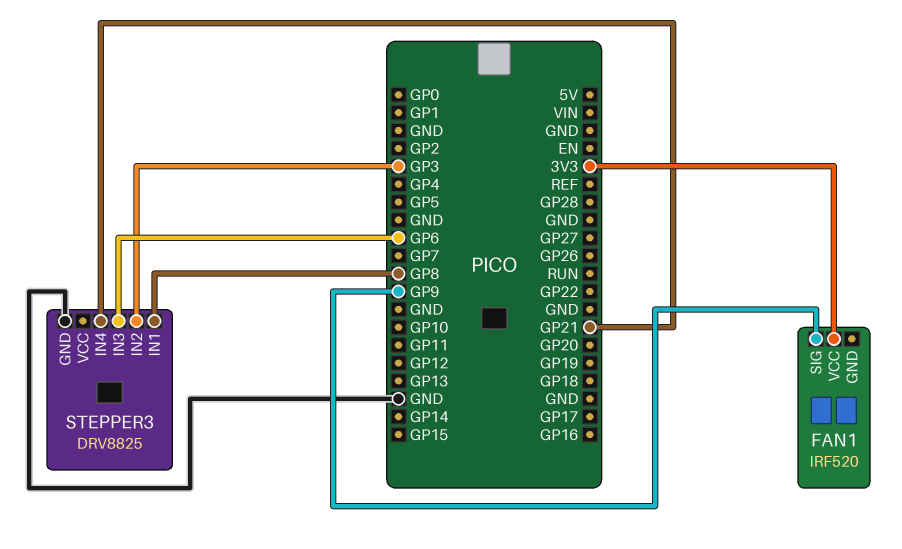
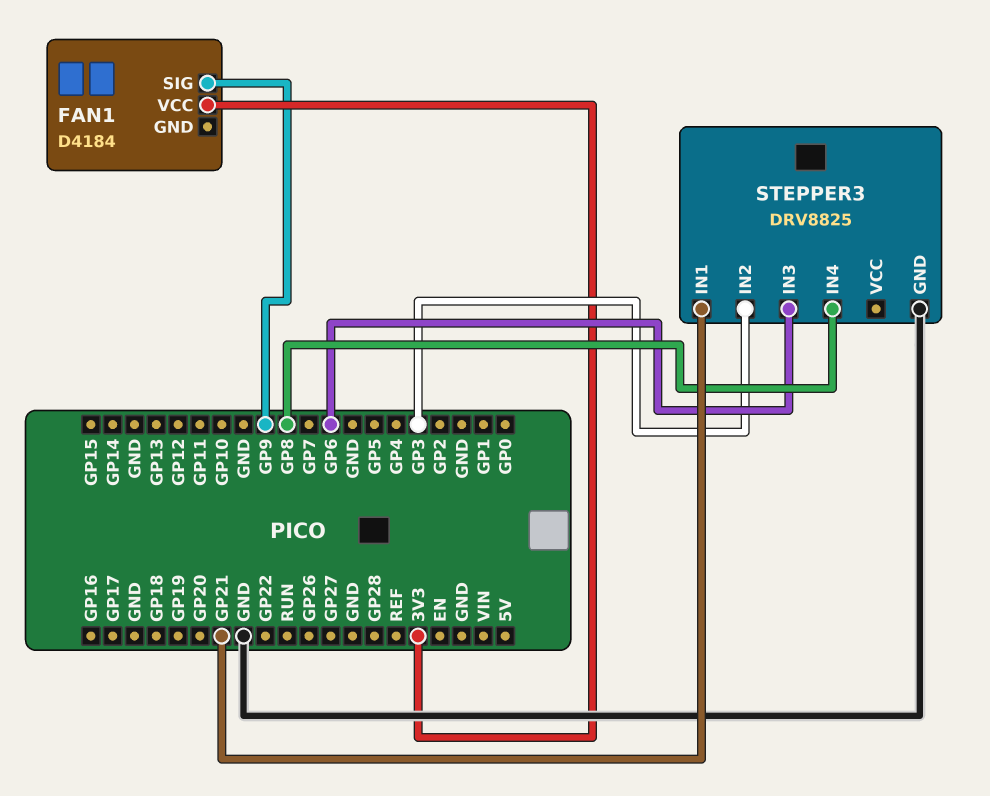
FAN1: IRF520 -> D4184
STEPPER3 pin IN1: GP8 -> GP21
STEPPER3 pin IN4: GP21 -> GP8

